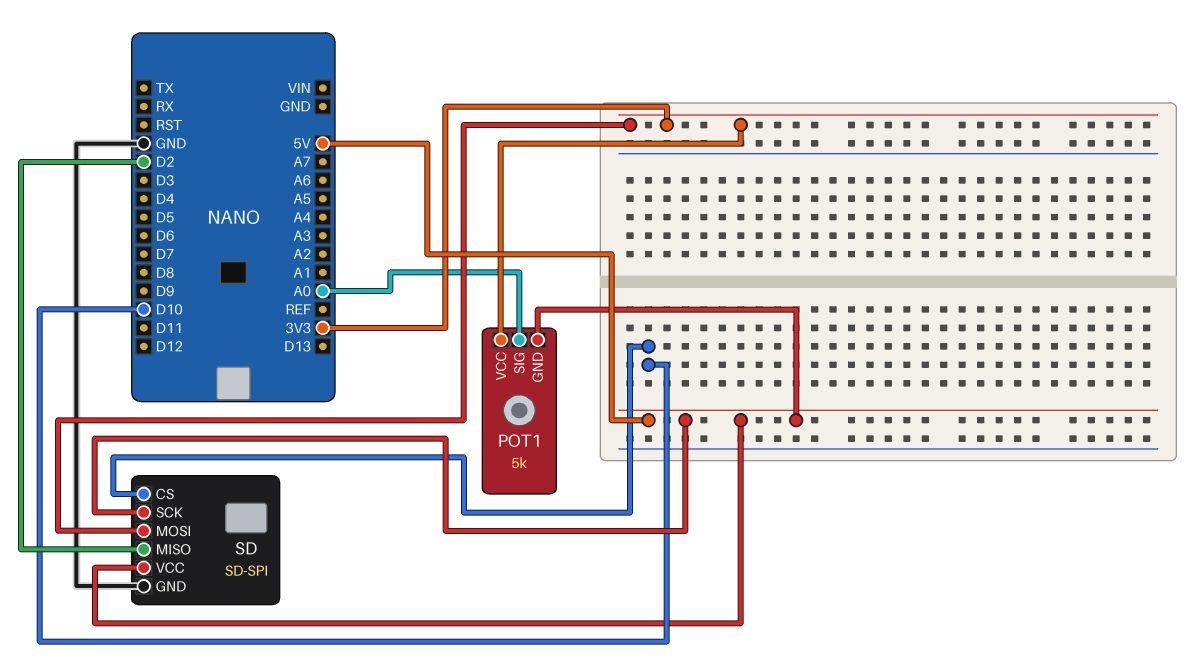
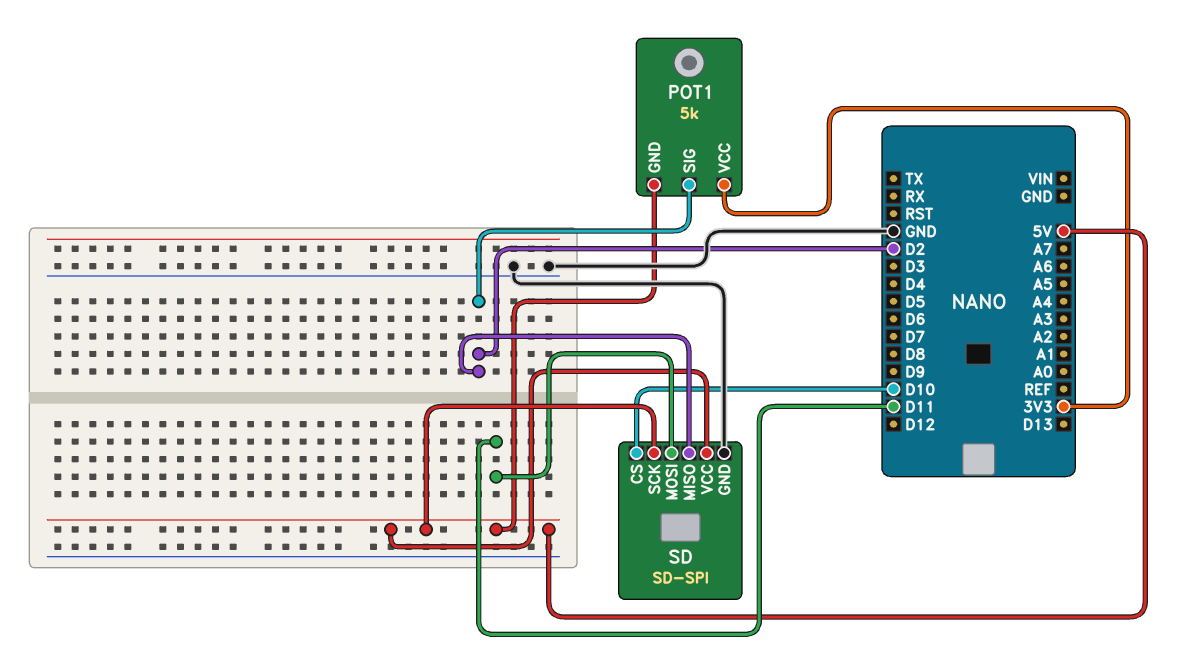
POT1 pin SIG: A0 -> D2
SD pin MOSI: 3V3 -> D11

